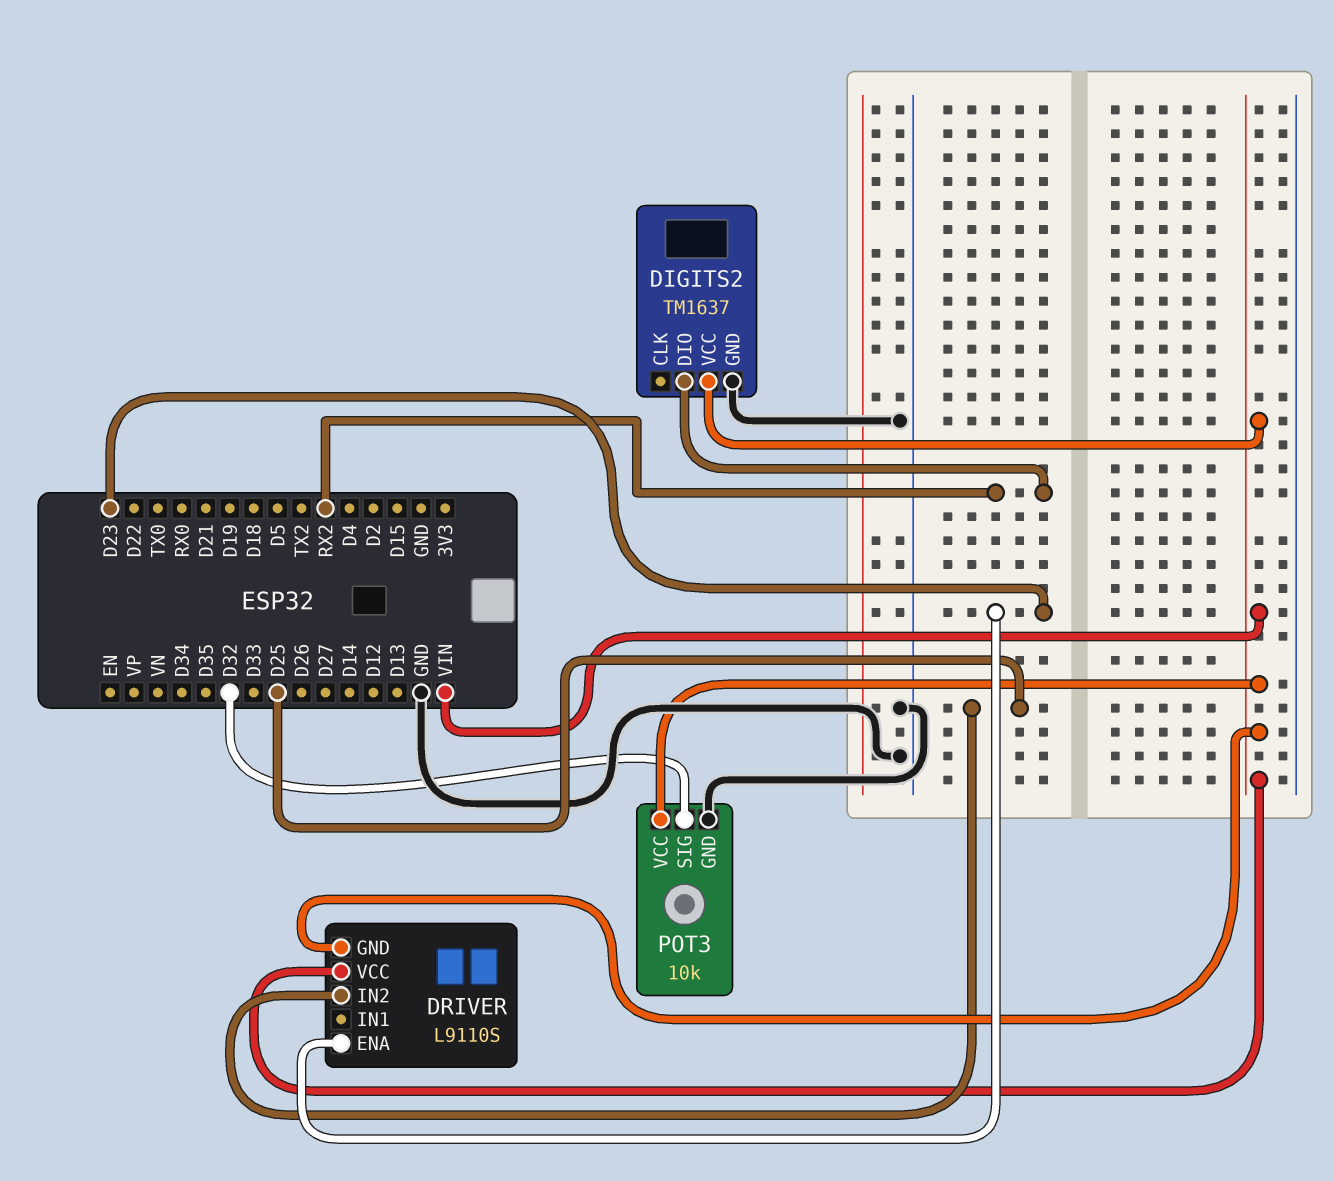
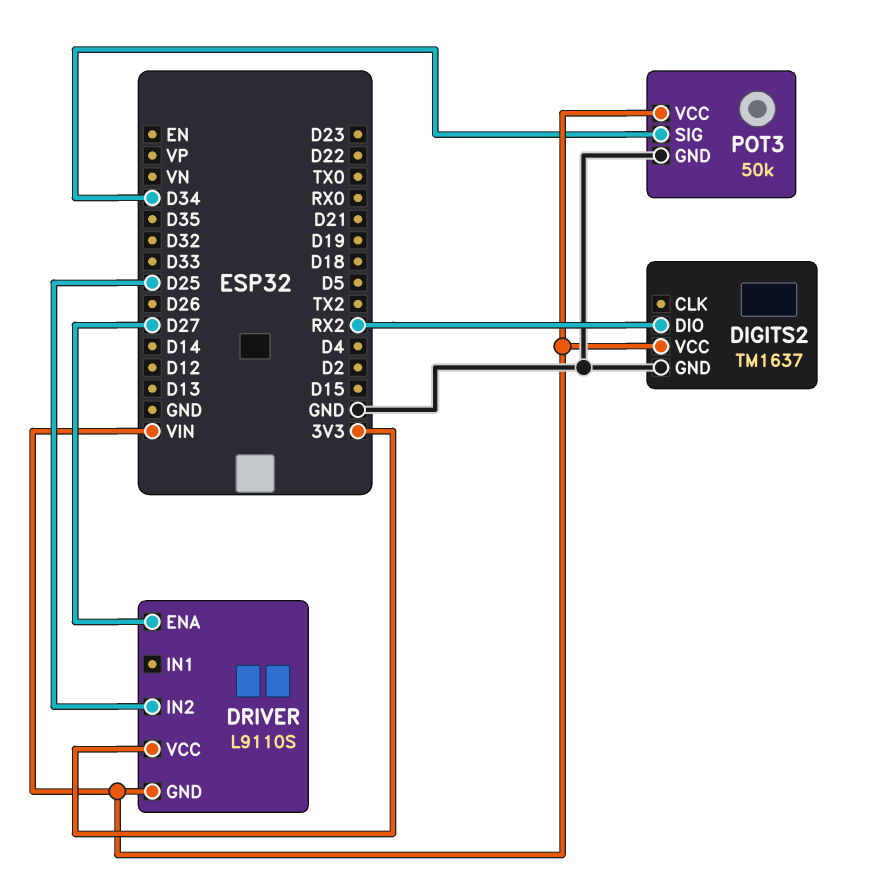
DRIVER pin ENA: D23 -> D27
DRIVER pin VCC: VIN -> 3V3
POT3: 10k -> 50k
POT3 pin SIG: D32 -> D34

